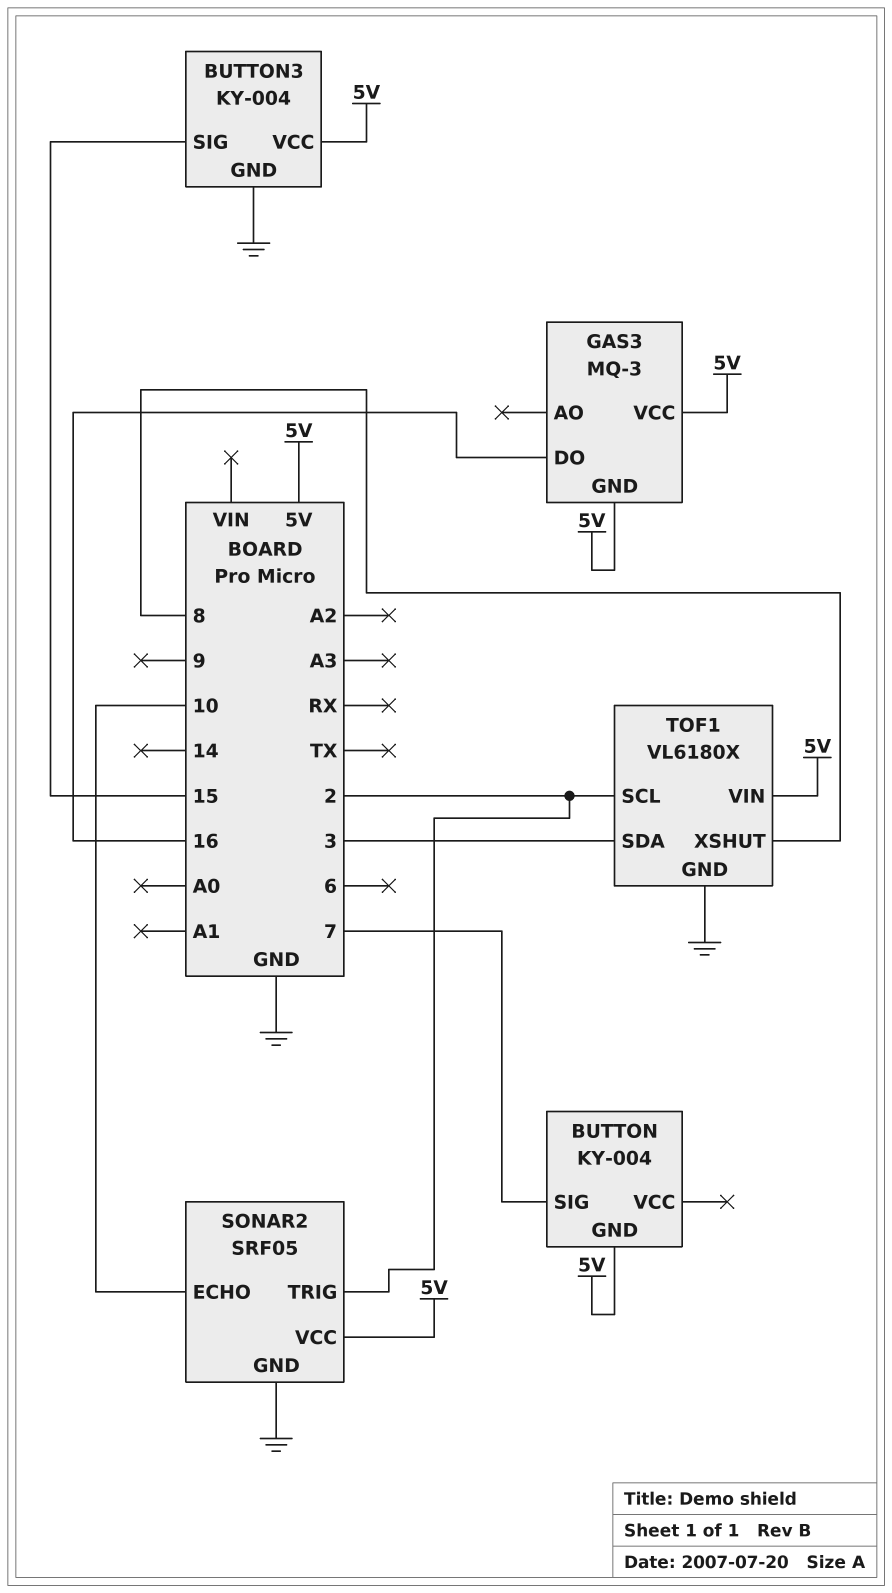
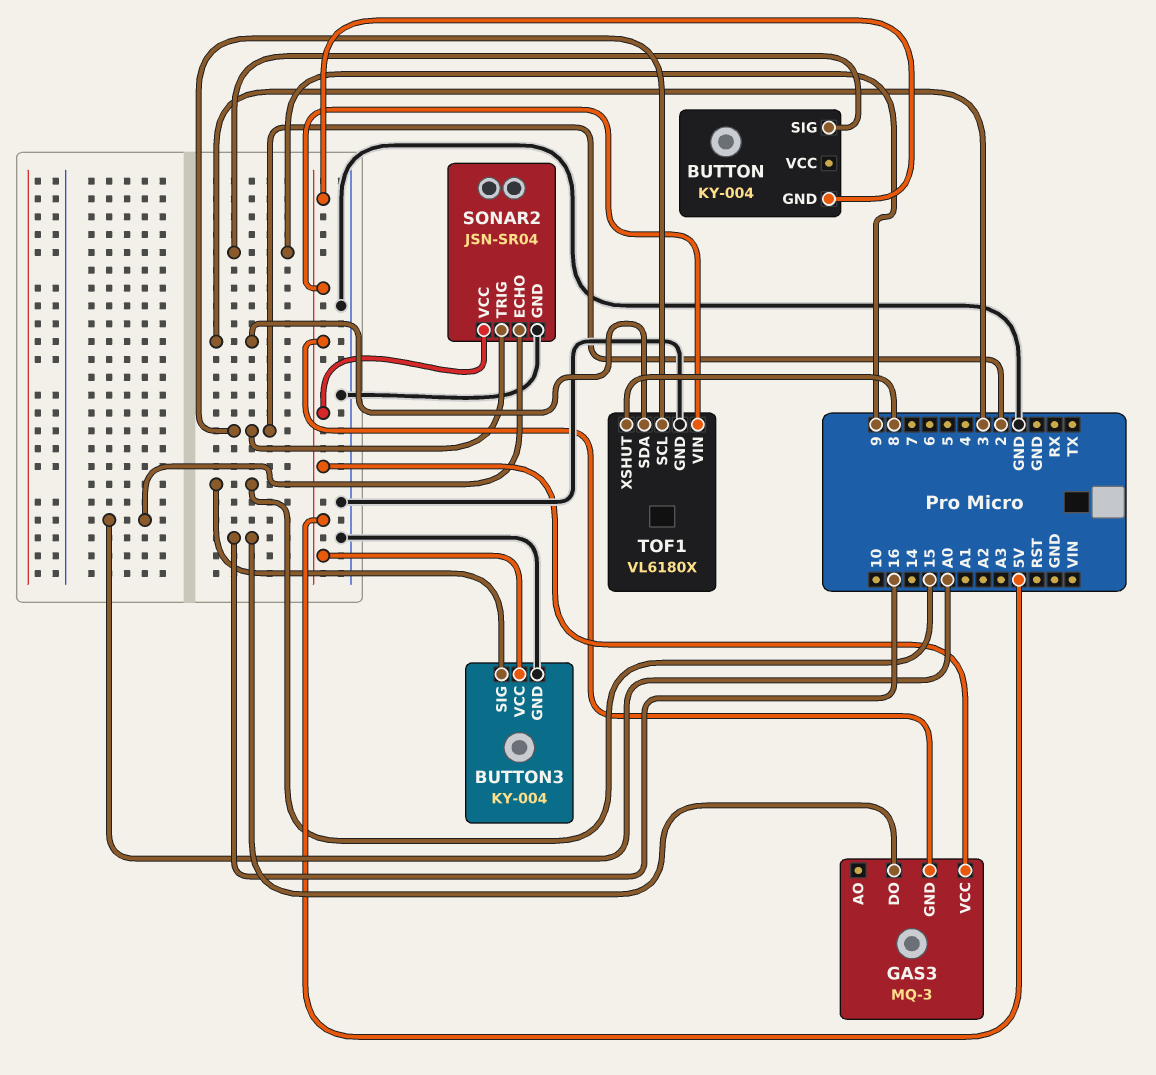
BUTTON pin SIG: 7 -> 9
SONAR2: SRF05 -> JSN-SR04
SONAR2 pin ECHO: 10 -> A0

